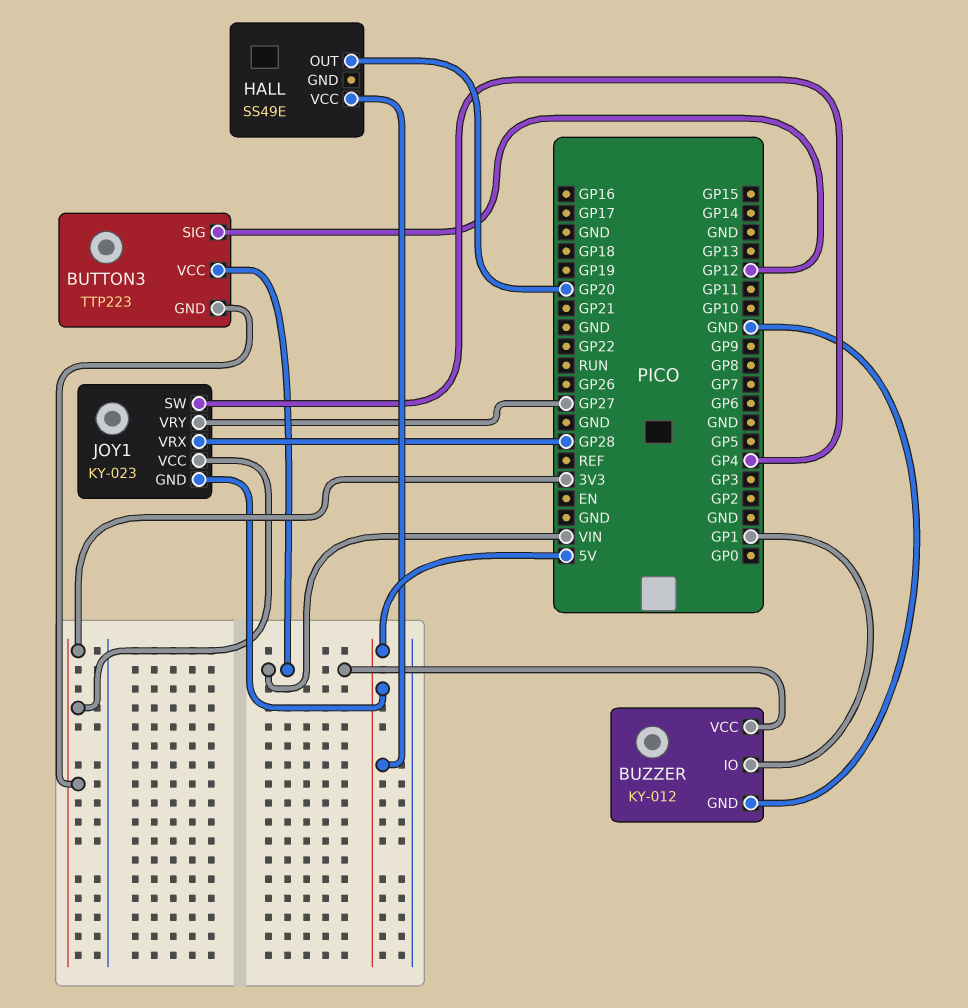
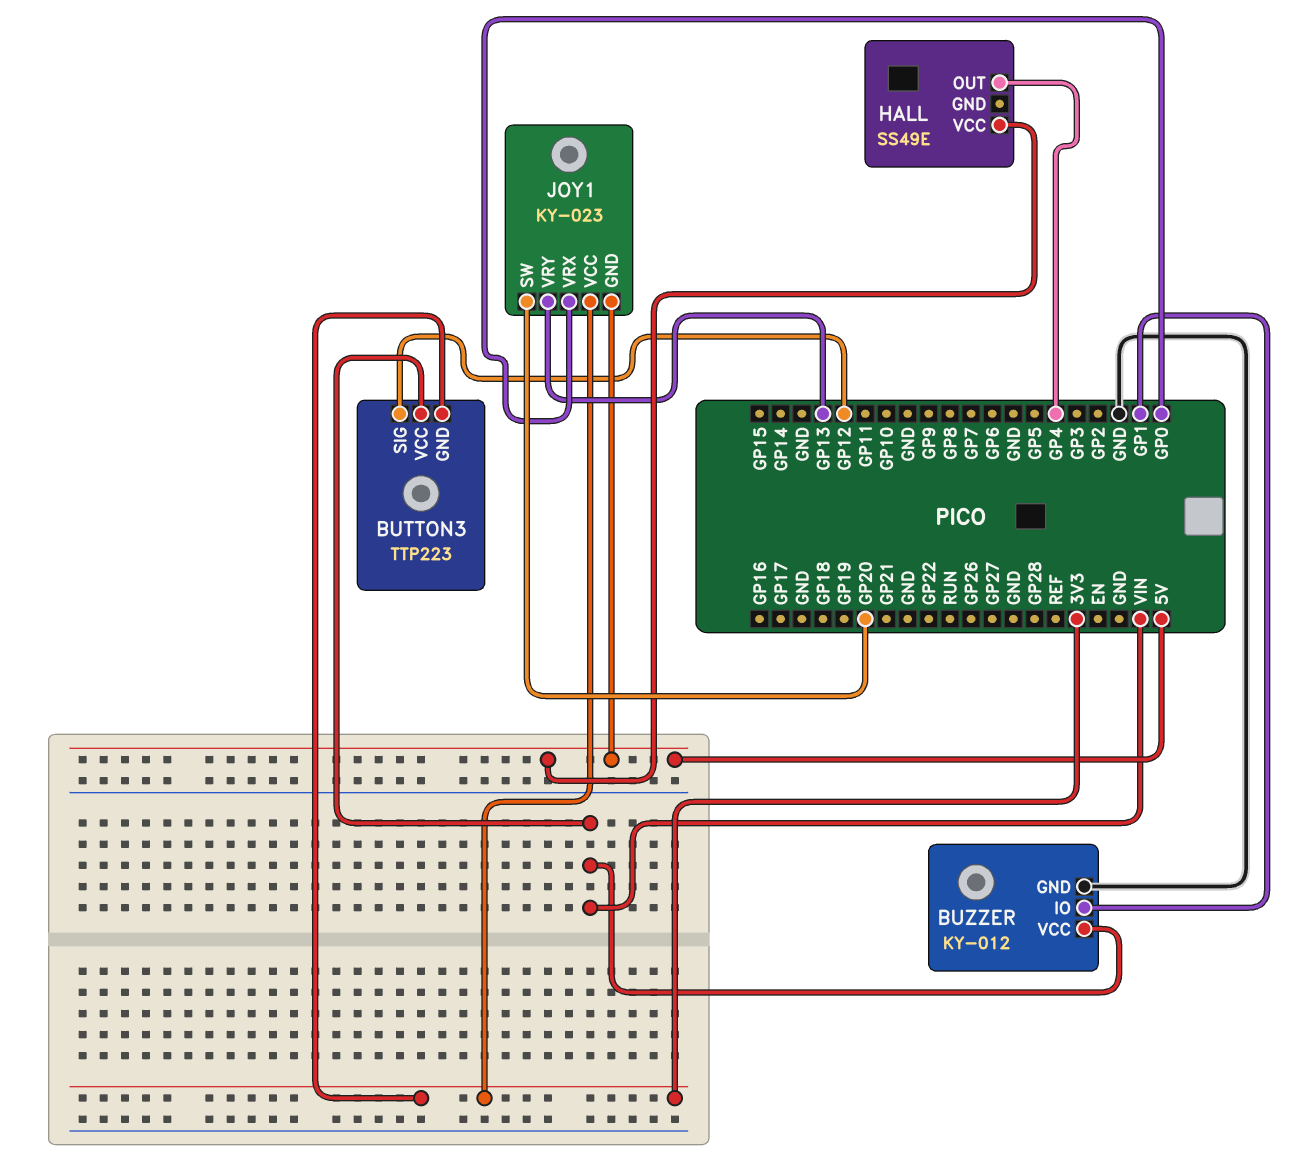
HALL pin OUT: GP20 -> GP4
JOY1 pin SW: GP4 -> GP20
JOY1 pin VRX: GP28 -> GP0
JOY1 pin VRY: GP27 -> GP13

